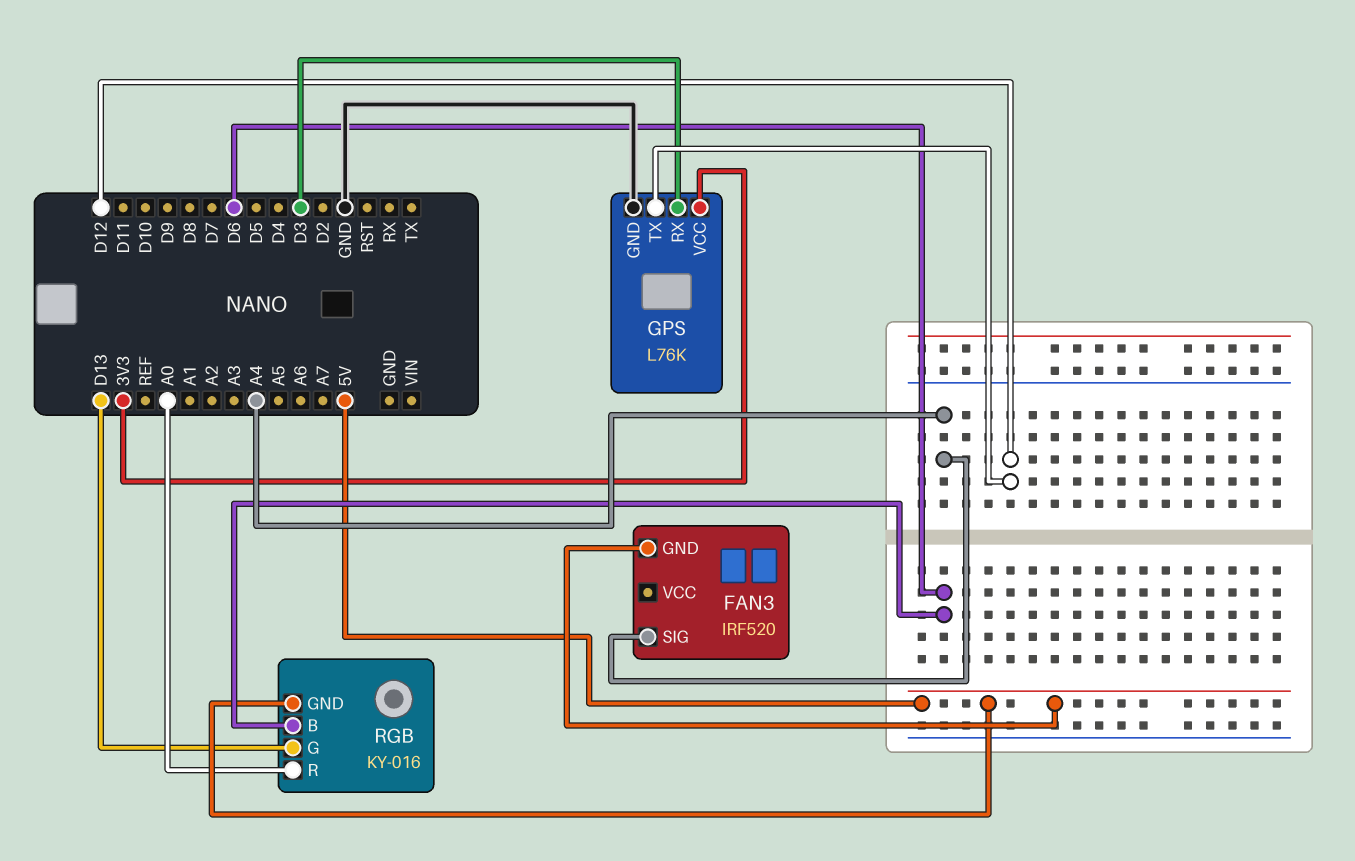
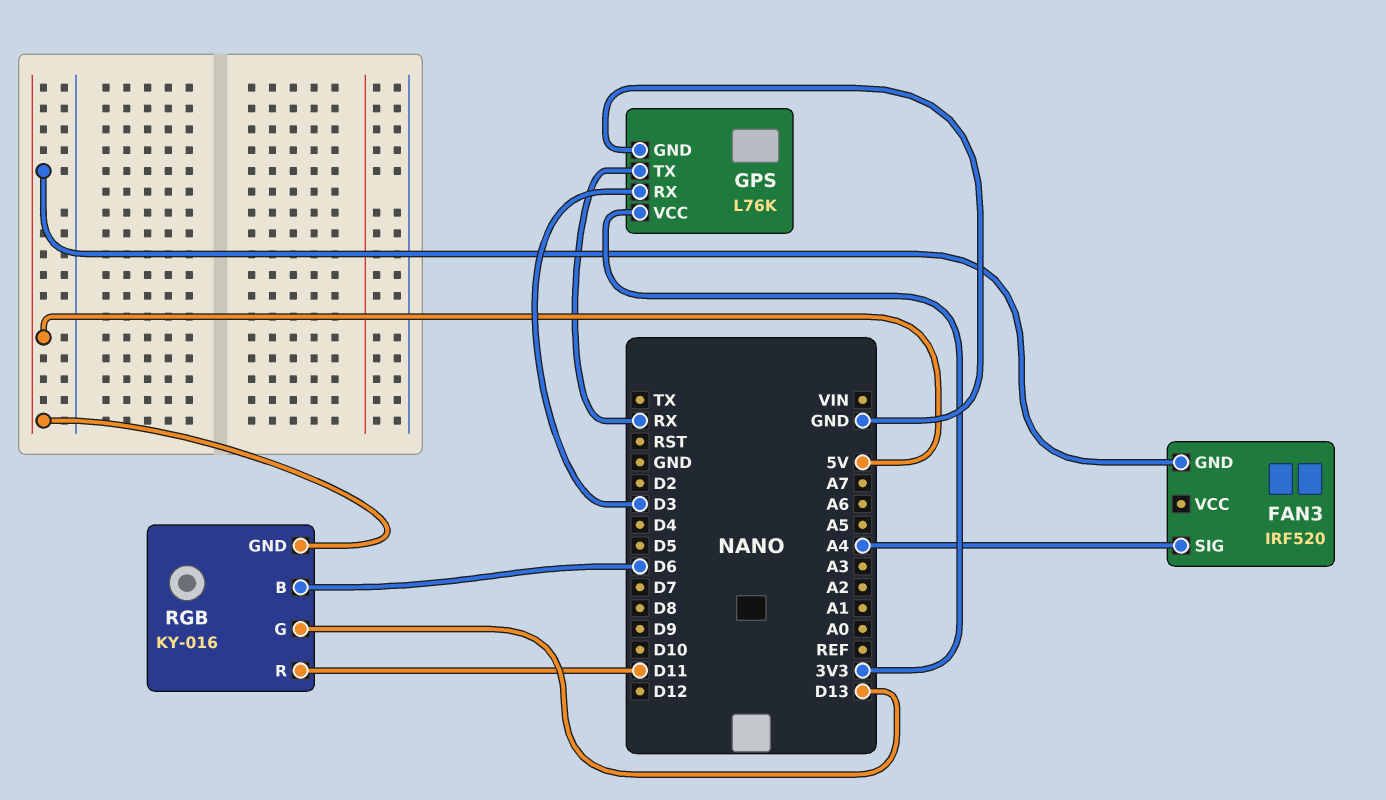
GPS pin TX: D12 -> RX
RGB pin R: A0 -> D11

